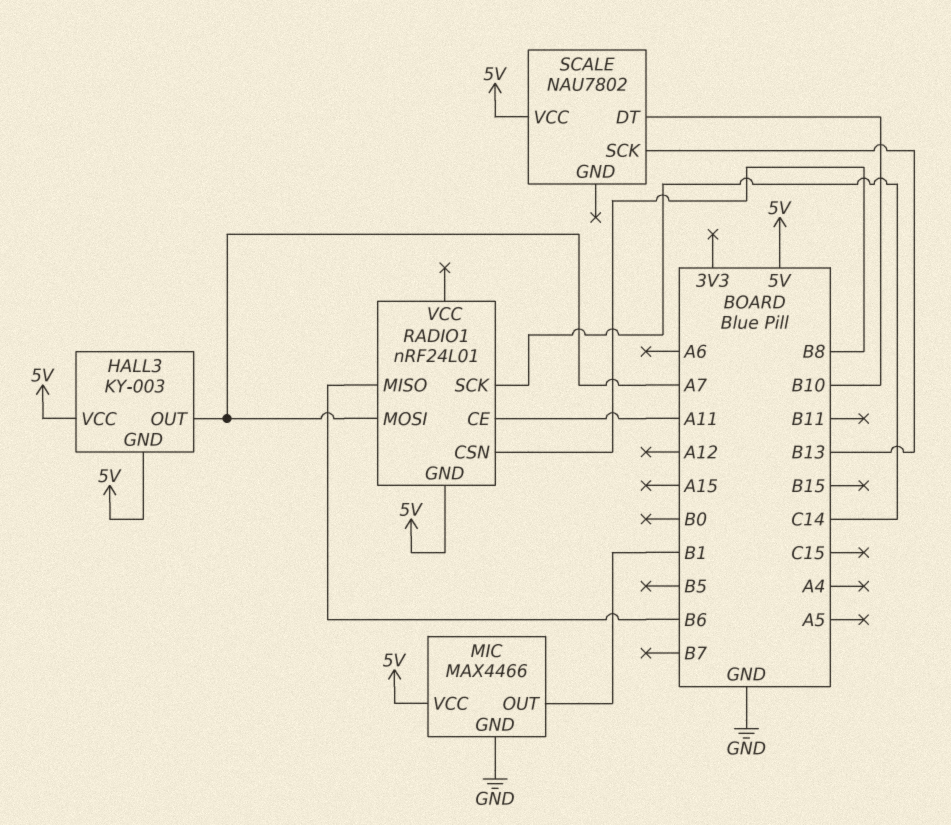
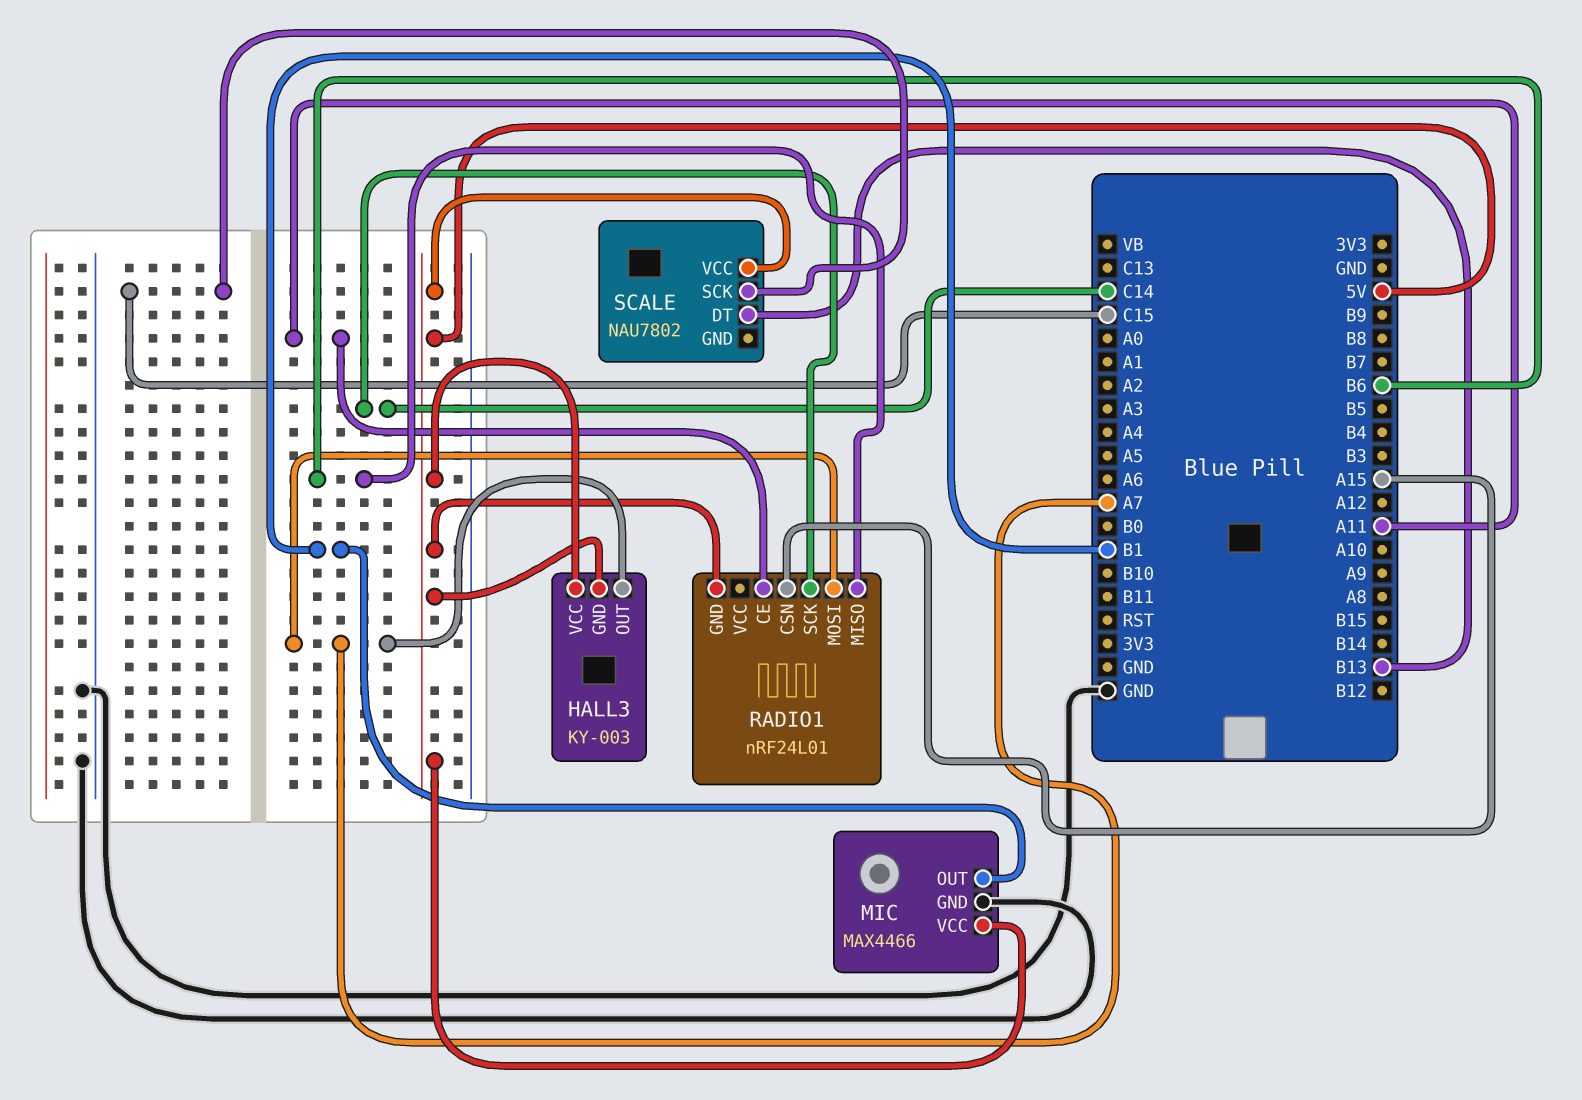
RADIO1 pin CSN: B8 -> A15
SCALE pin DT: B10 -> B13
SCALE pin SCK: B13 -> C15

